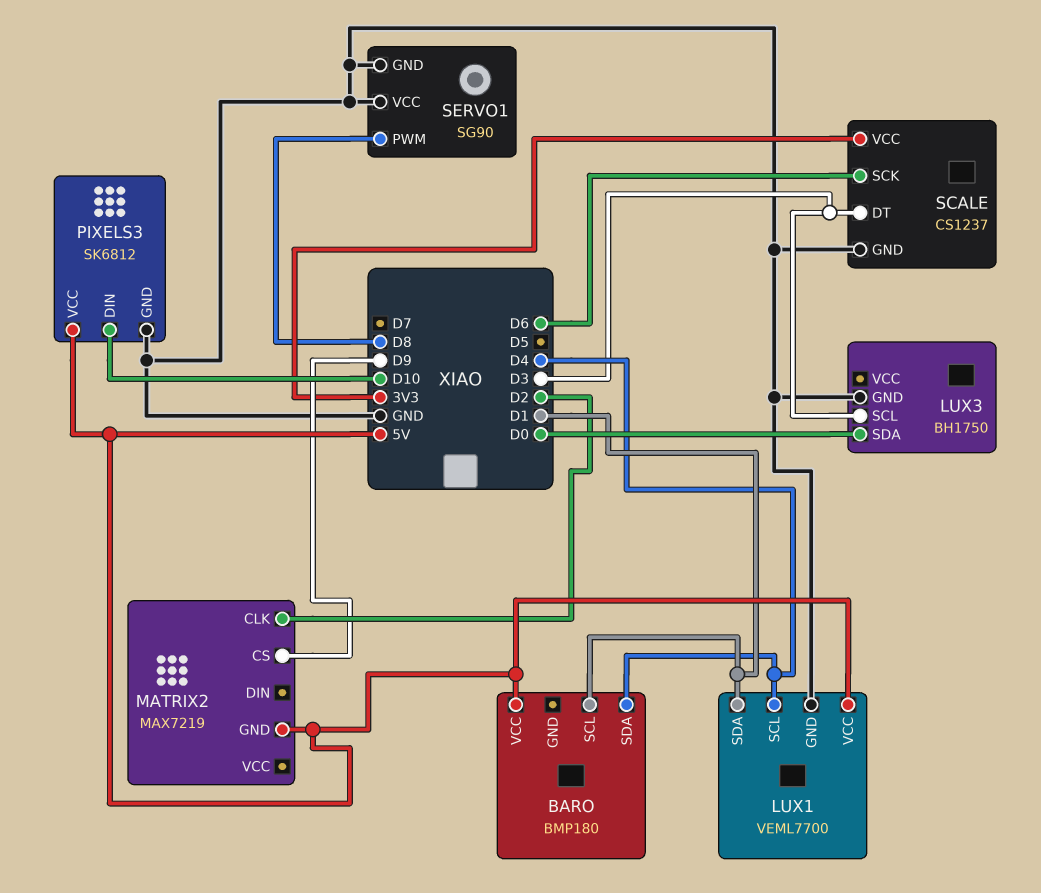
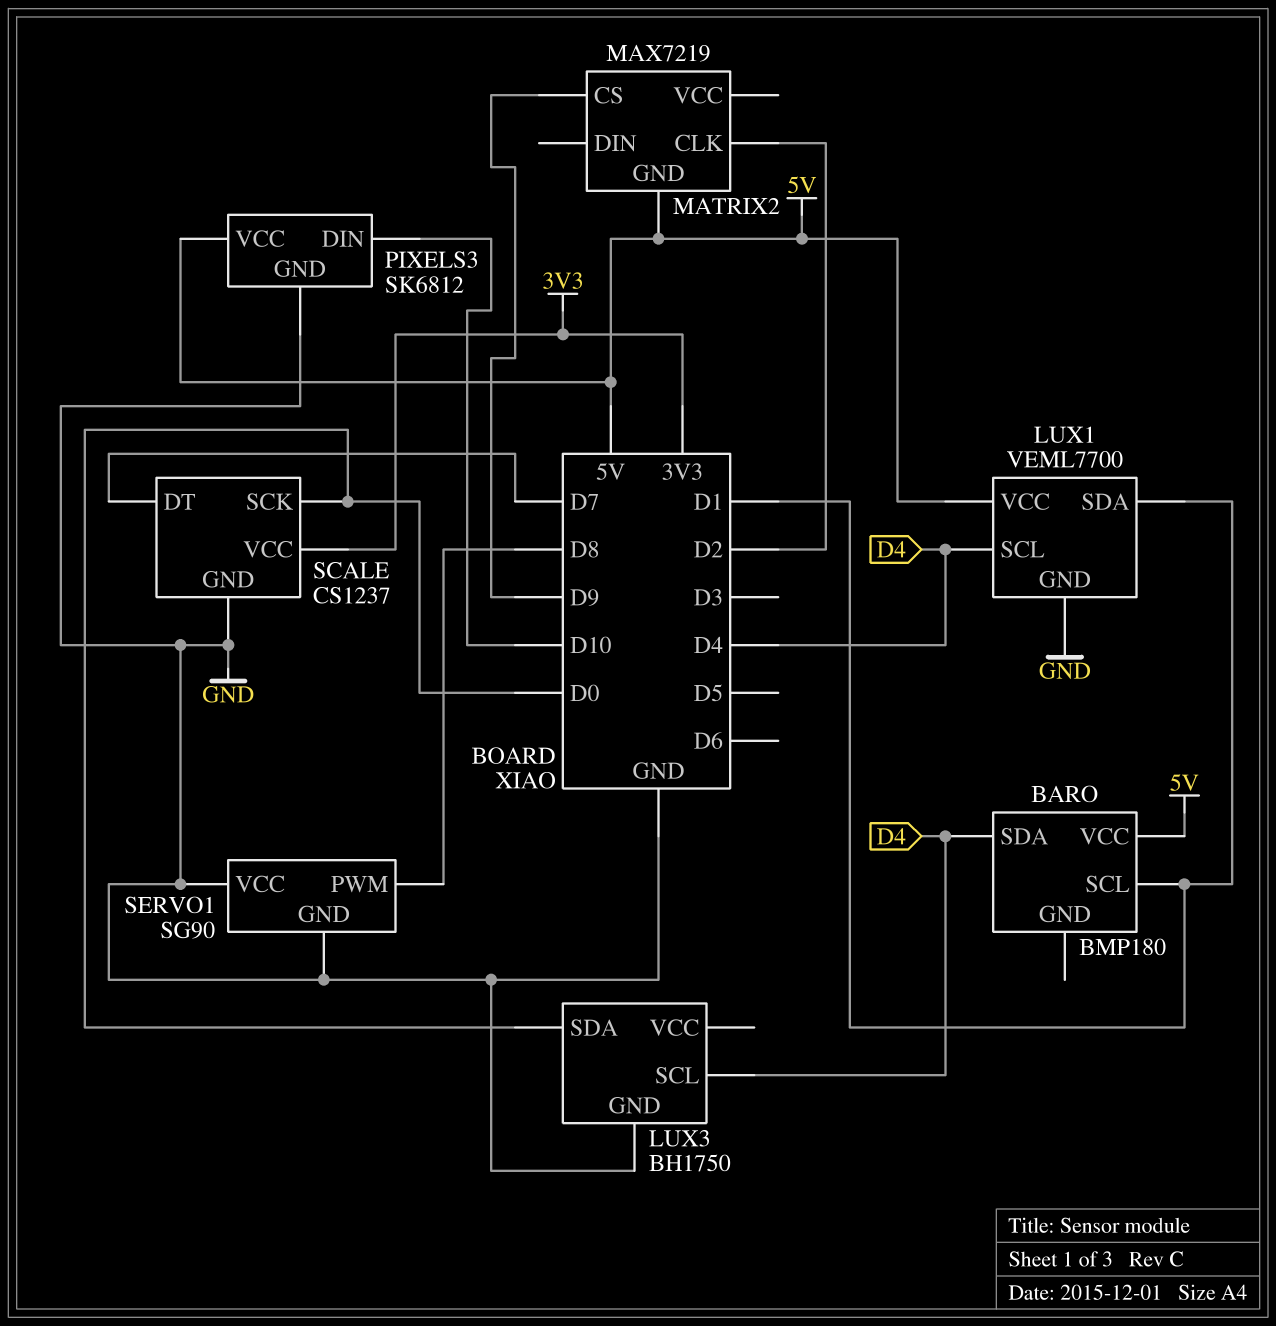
LUX3 pin SCL: D3 -> D4
SCALE pin DT: D3 -> D7
SCALE pin SCK: D6 -> D0

